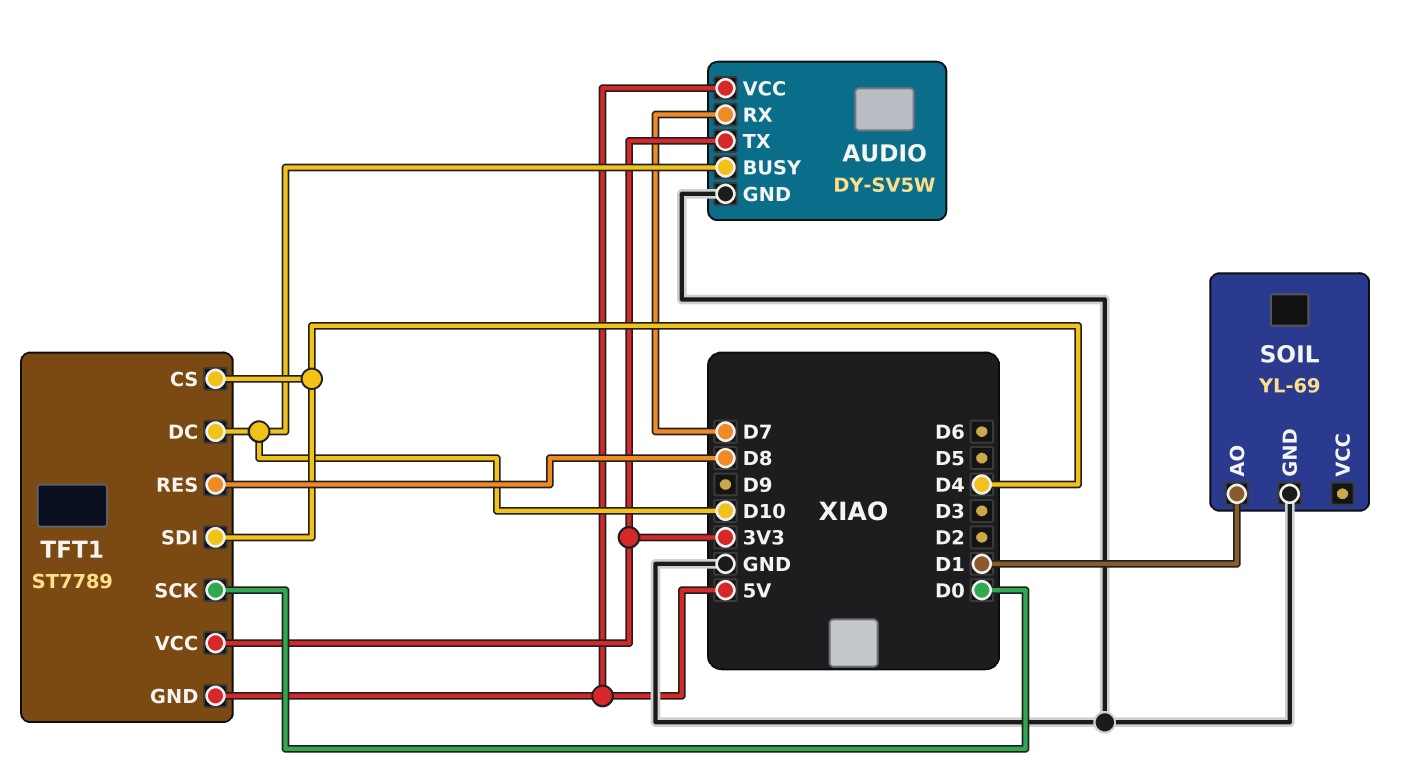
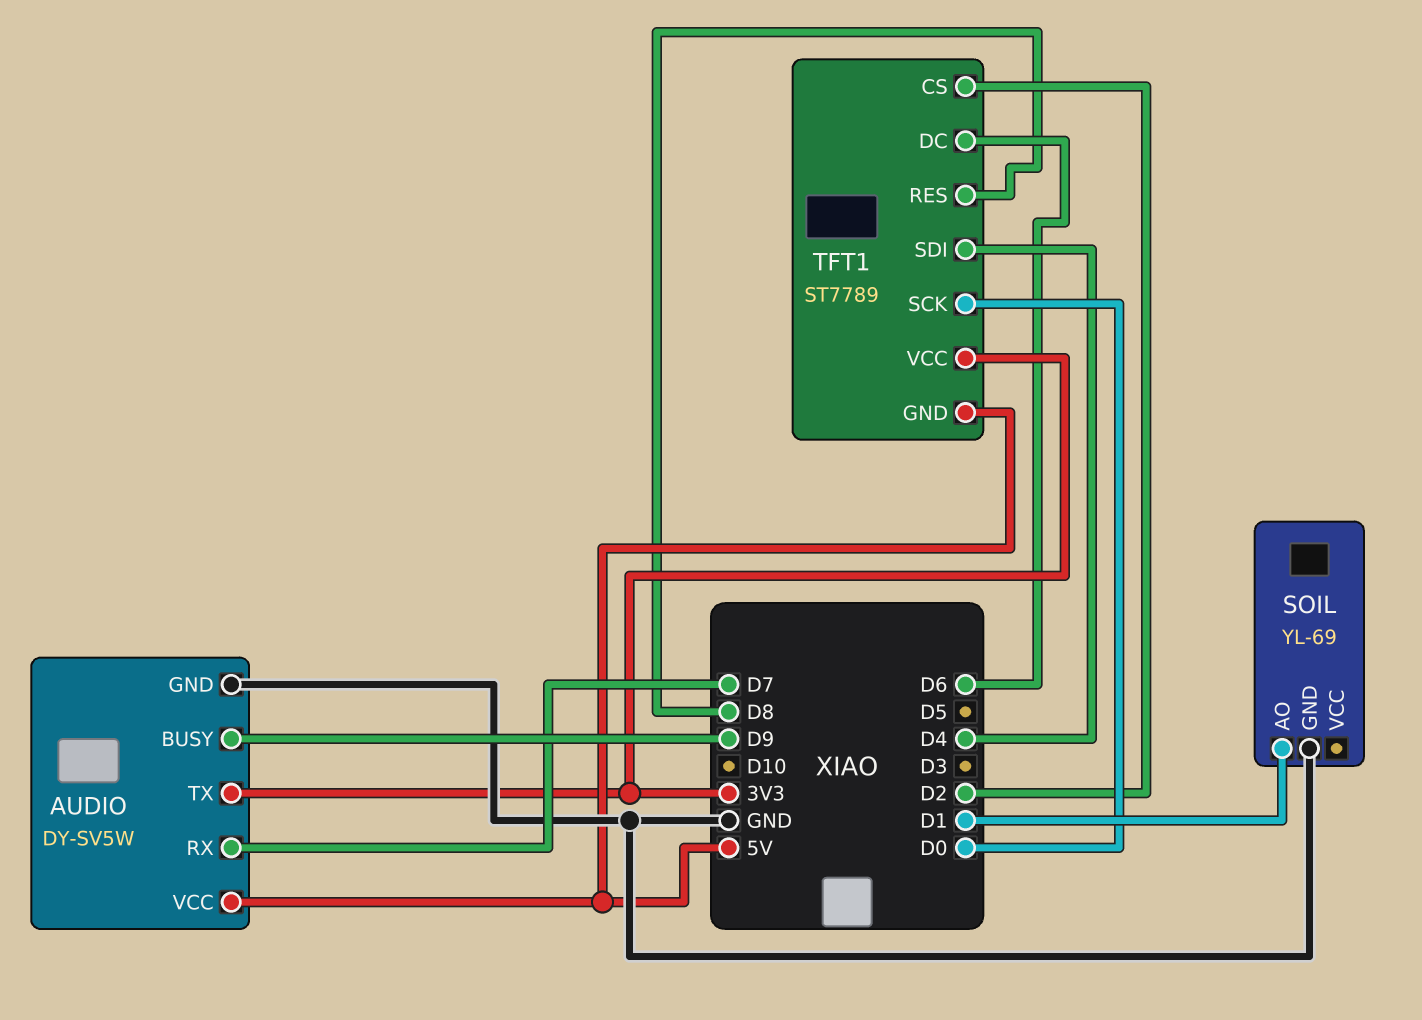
AUDIO pin BUSY: D10 -> D9
TFT1 pin CS: D4 -> D2
TFT1 pin DC: D10 -> D6

